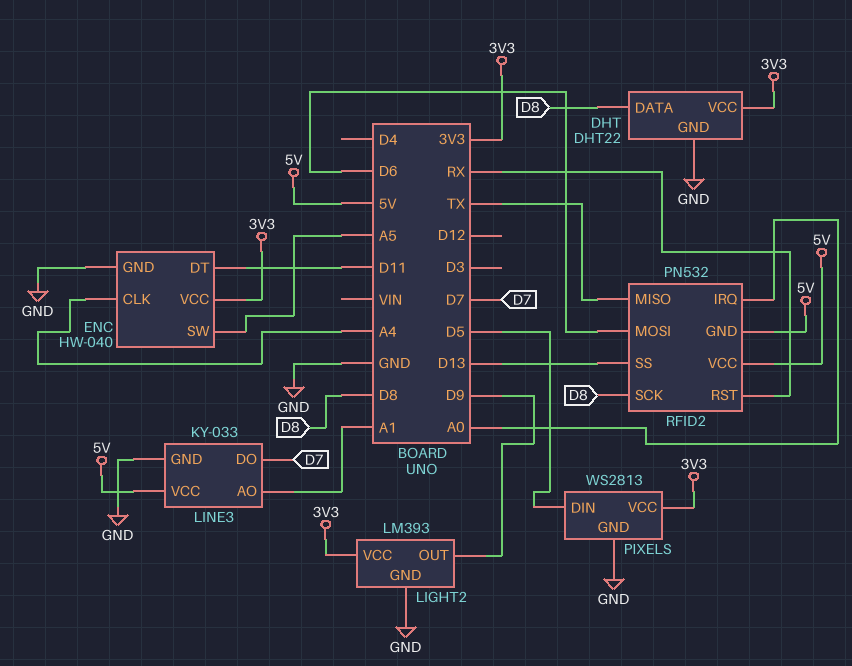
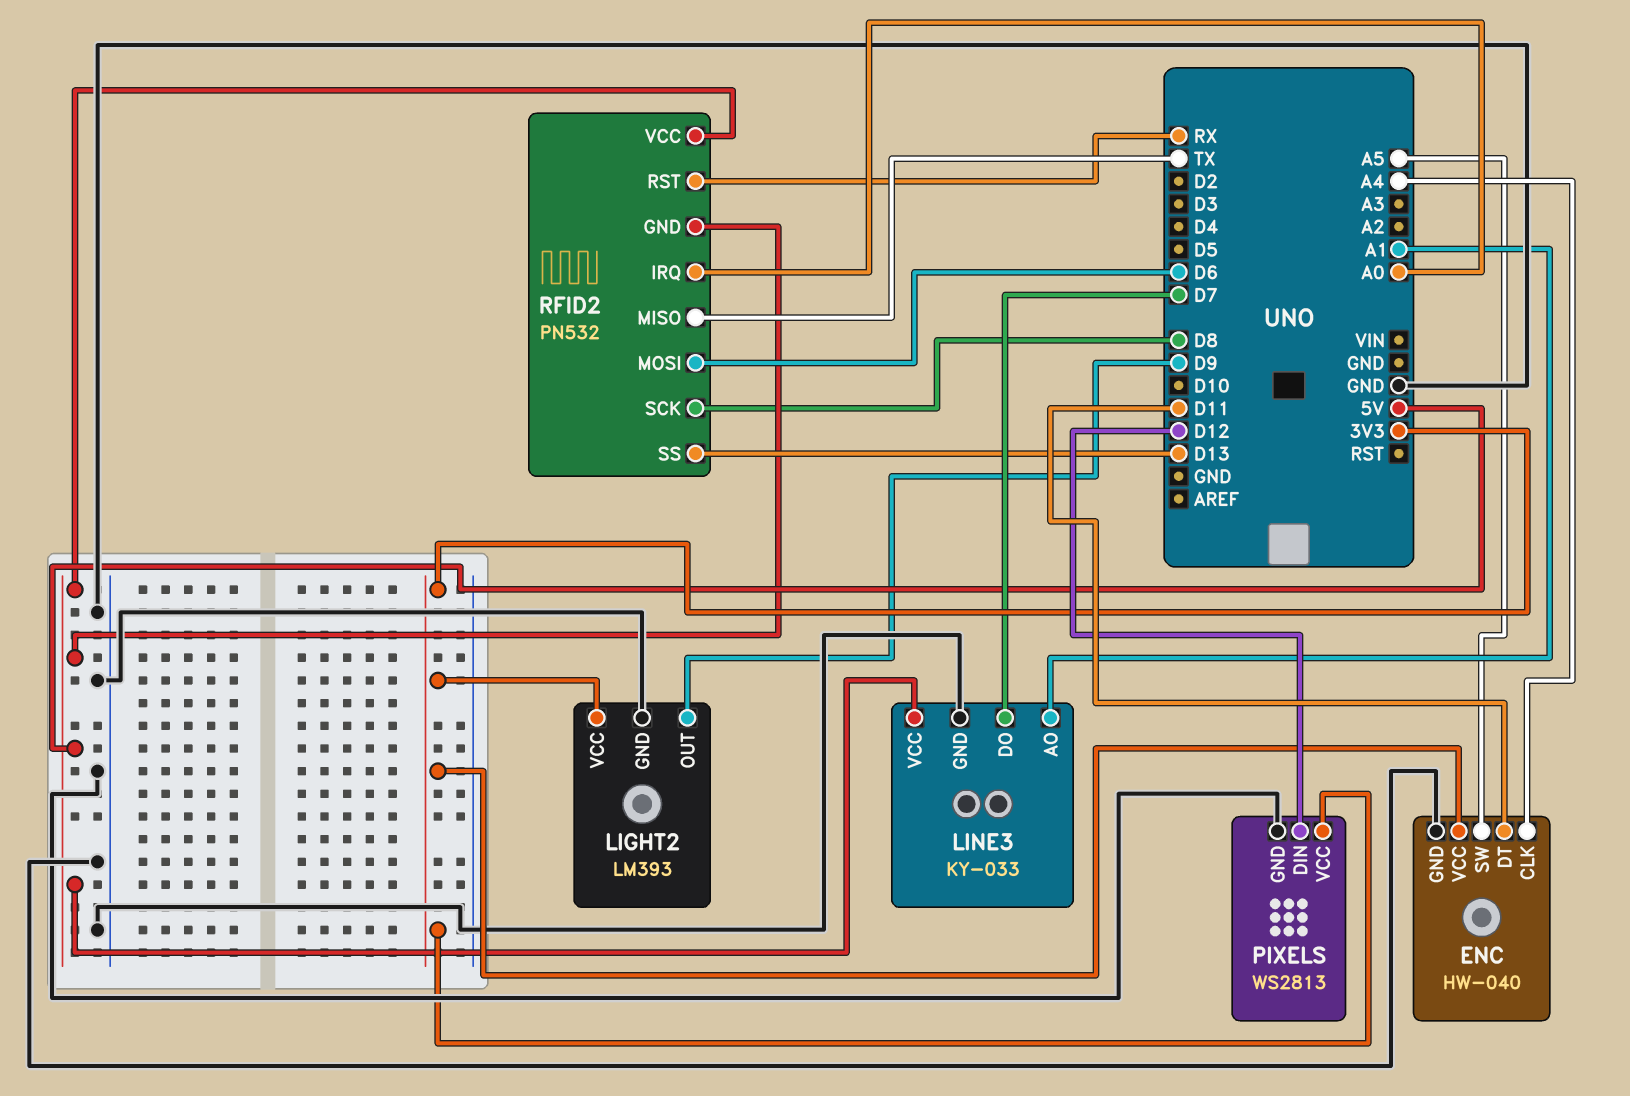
DHT: DHT22 -> none
DHT pin DATA: D8 -> none
DHT pin GND: GND -> none
DHT pin VCC: 3V3 -> none
PIXELS pin DIN: D5 -> D12

